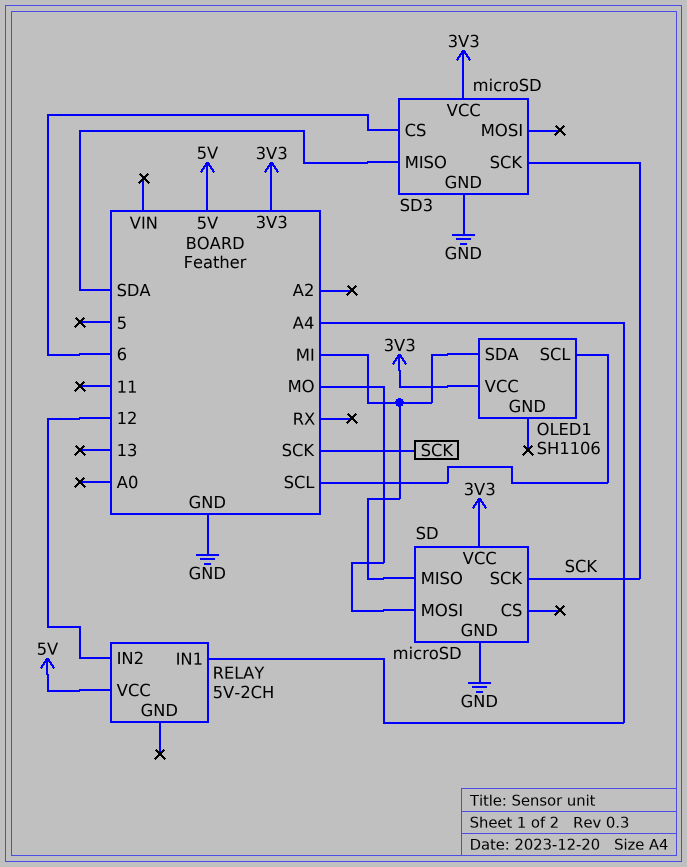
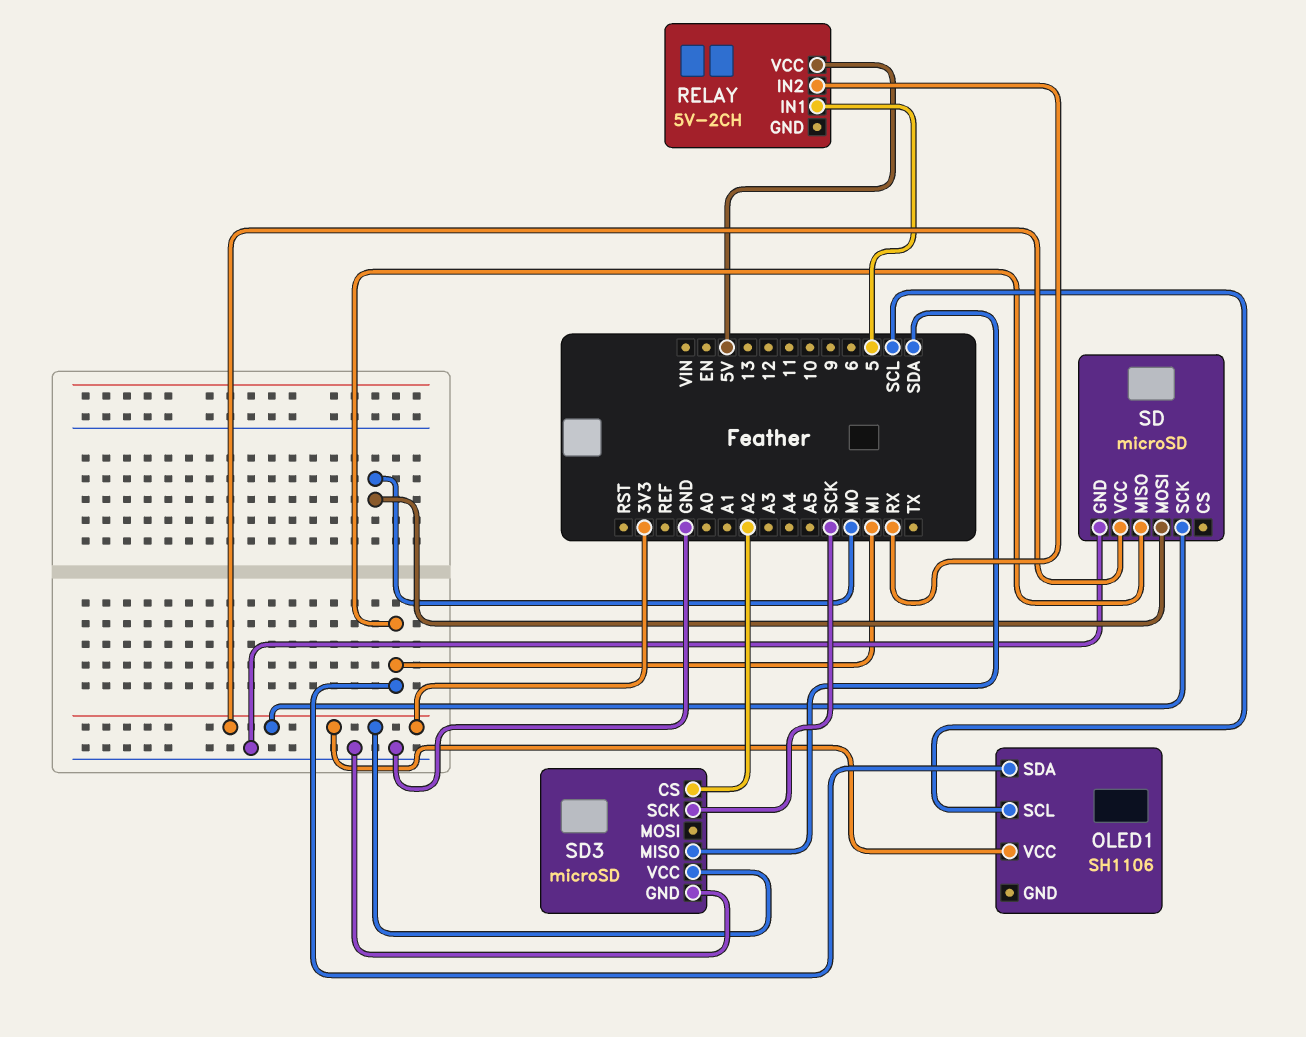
RELAY pin IN1: A4 -> 5
RELAY pin IN2: 12 -> RX
SD pin SCK: SCK -> 3V3
SD3 pin CS: 6 -> A2

